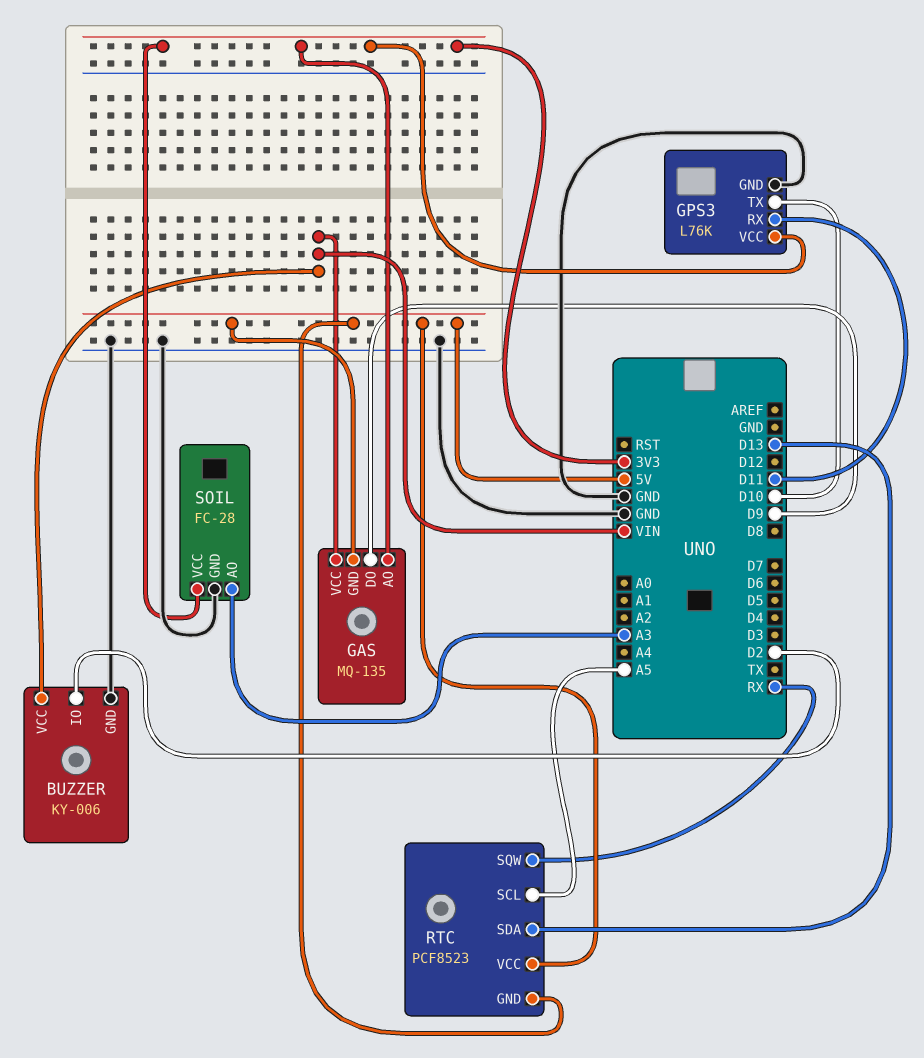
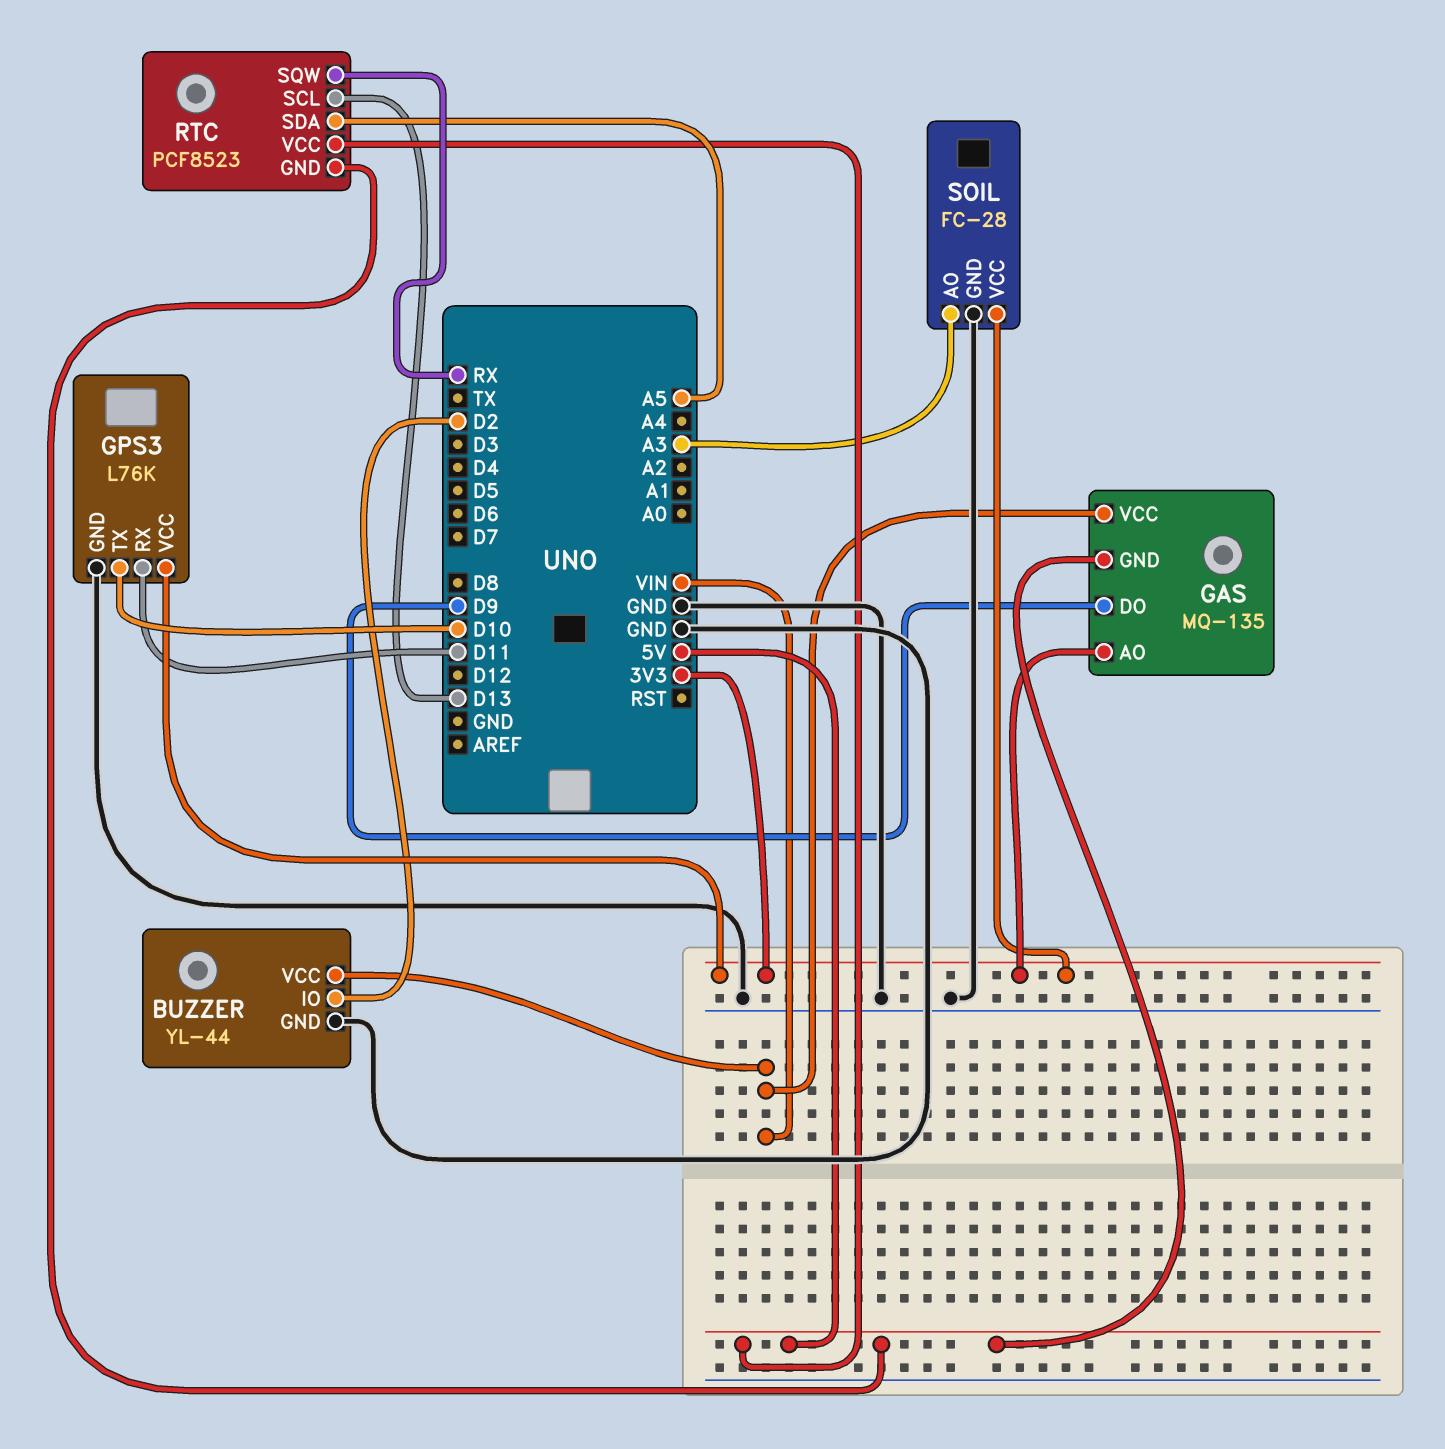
BUZZER: KY-006 -> YL-44
RTC pin SCL: A5 -> D13
RTC pin SDA: D13 -> A5

